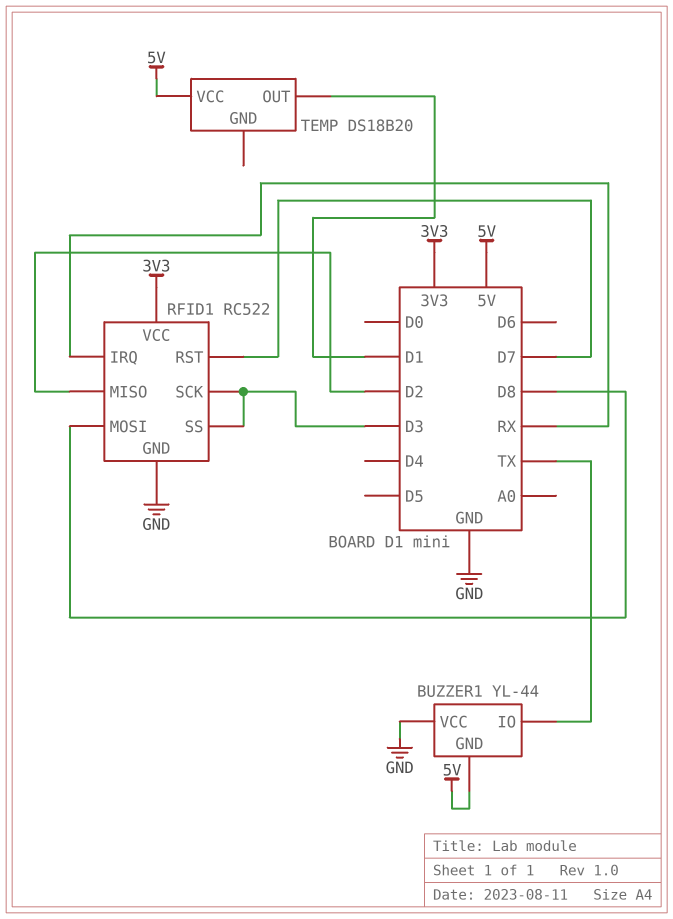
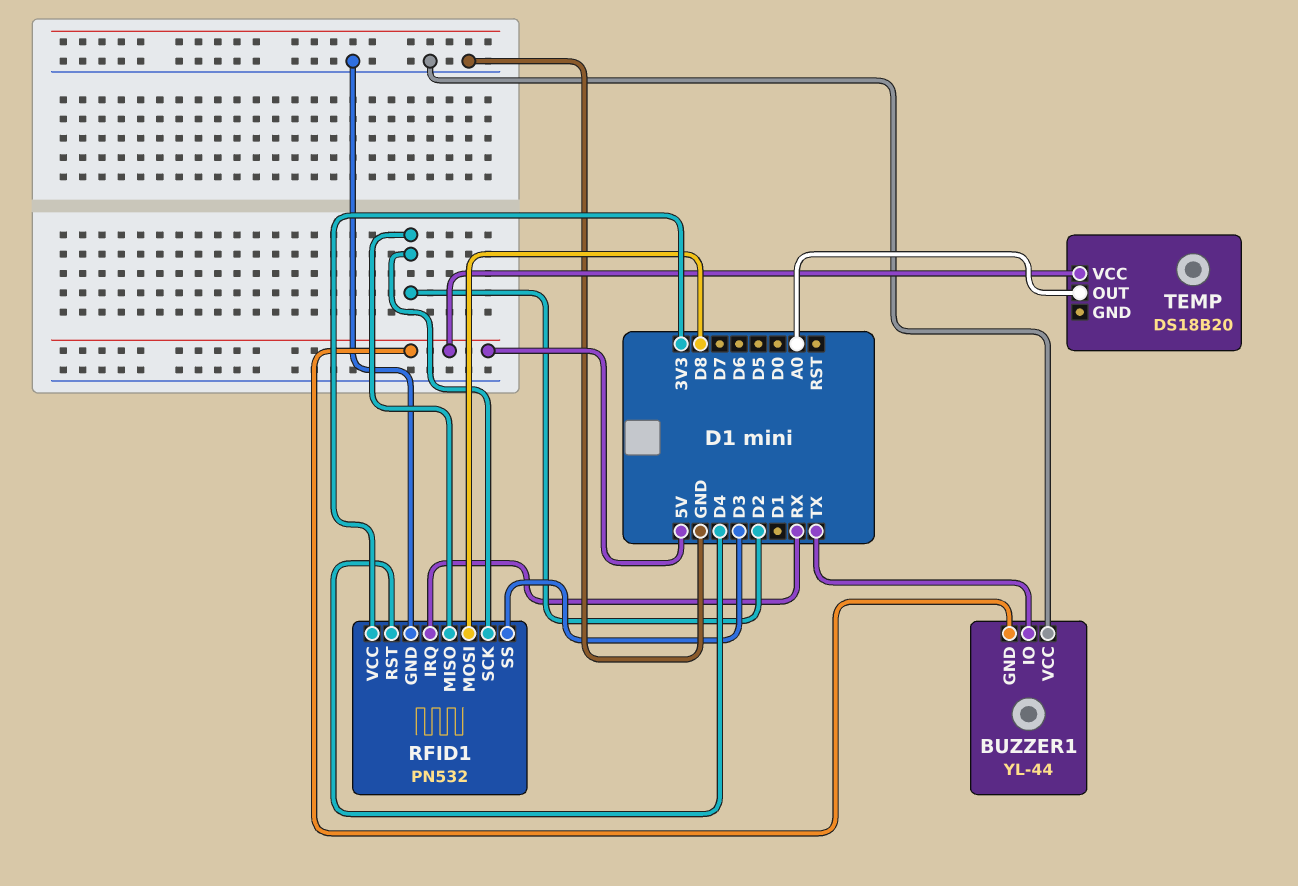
RFID1: RC522 -> PN532
RFID1 pin RST: D7 -> D4
RFID1 pin SCK: D3 -> D2
TEMP pin OUT: D1 -> A0

